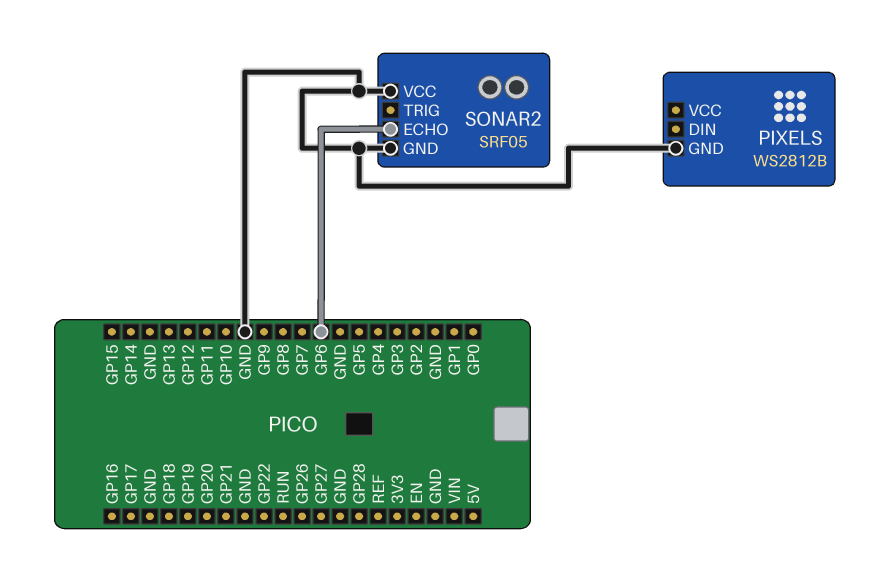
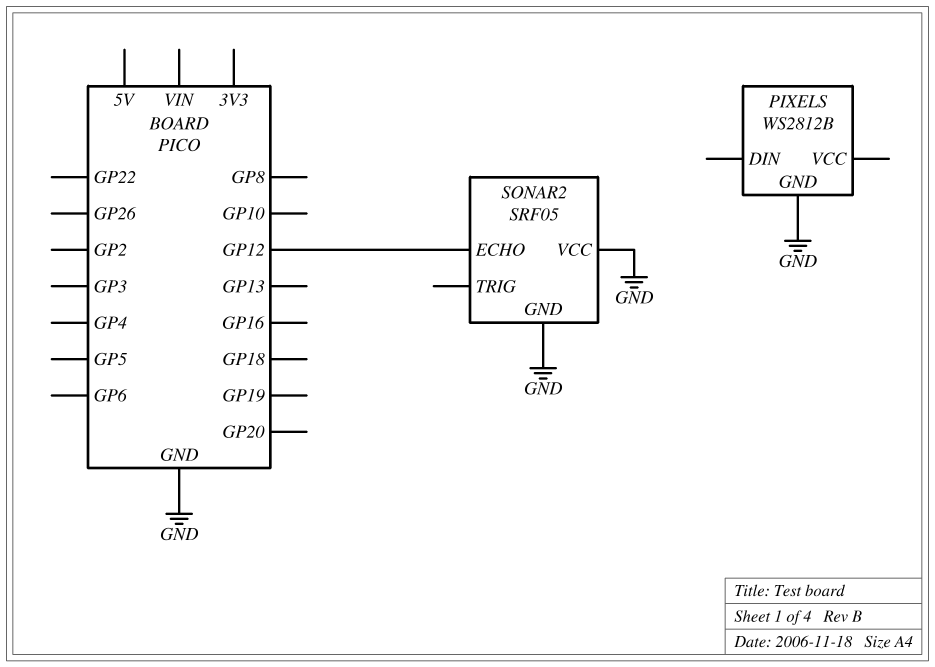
SONAR2 pin ECHO: GP6 -> GP12

